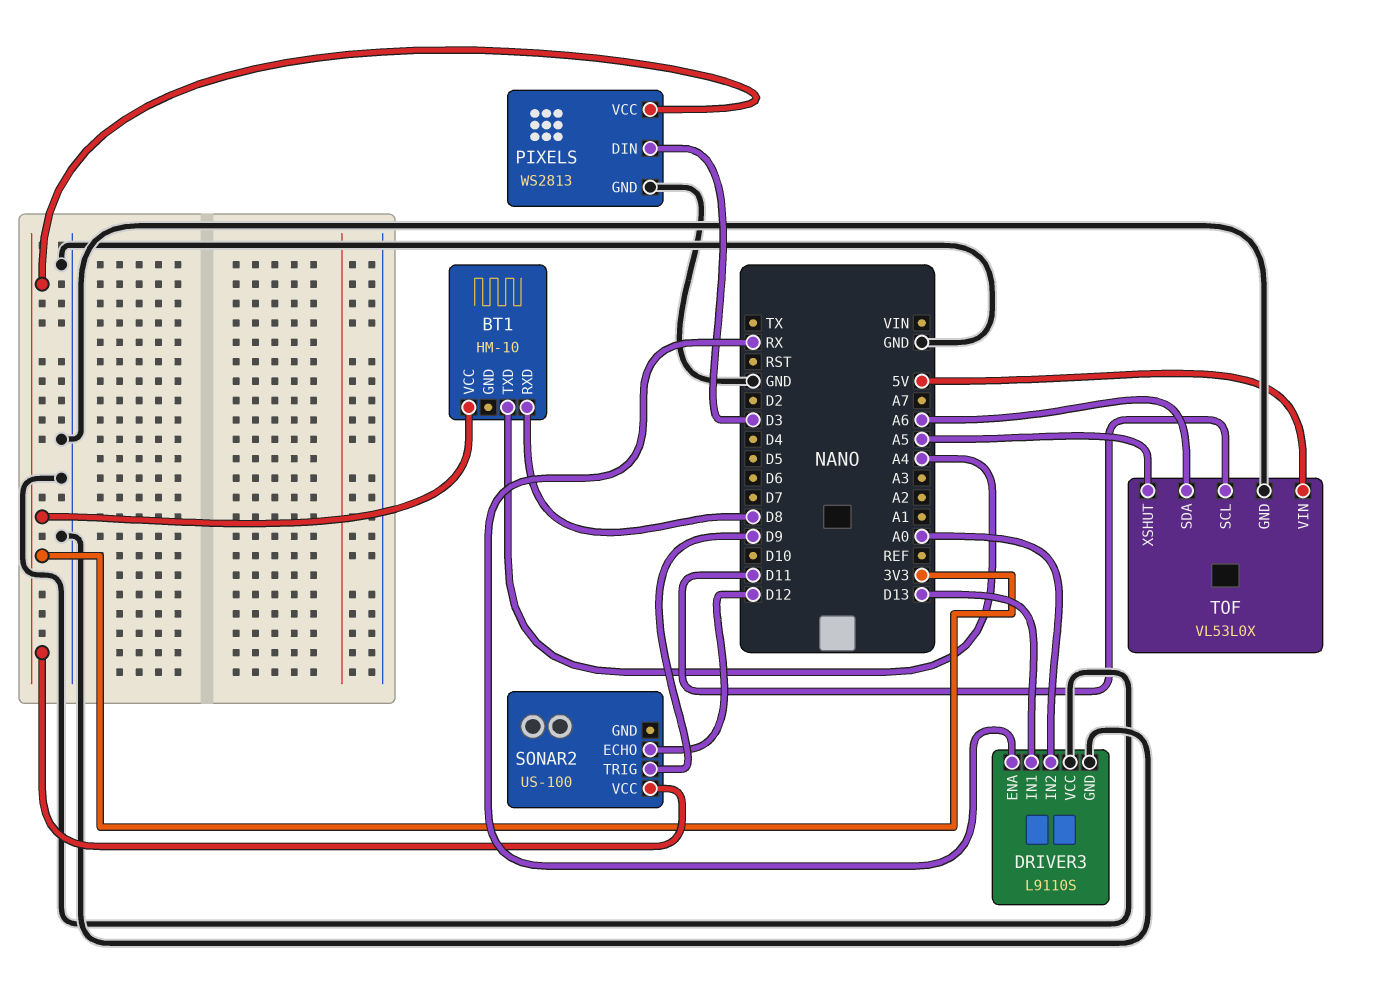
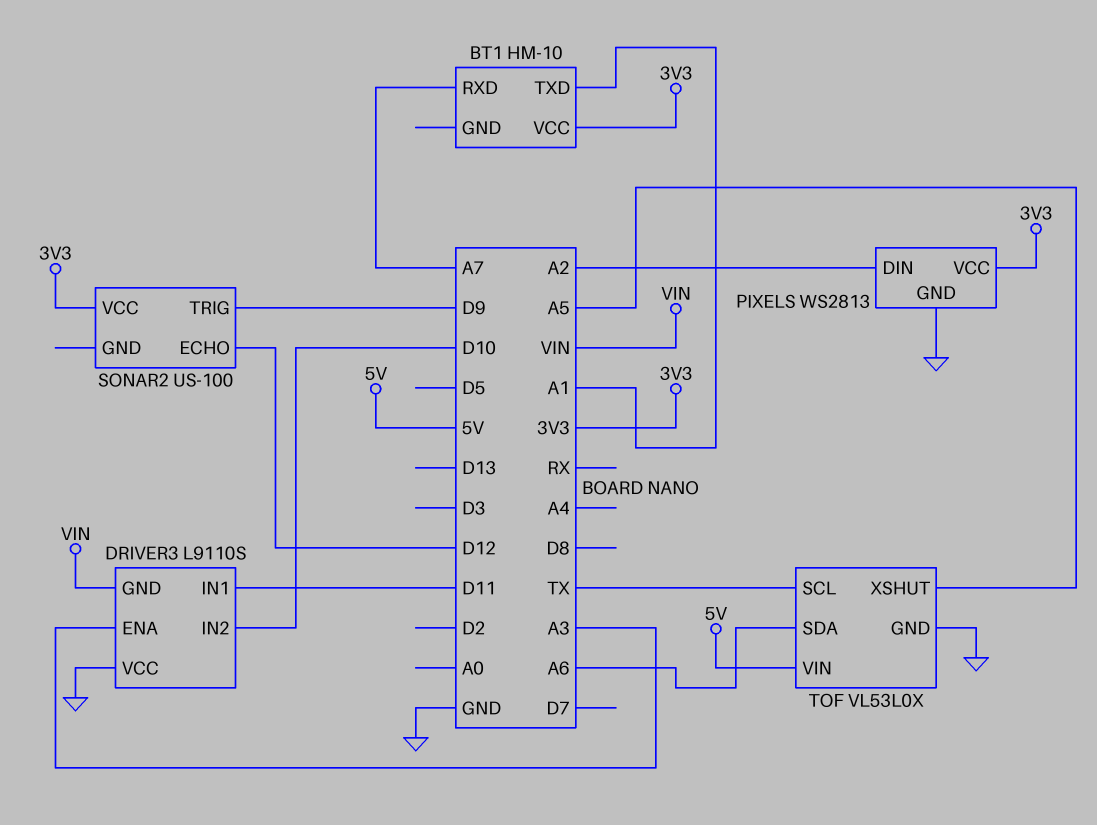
BT1 pin RXD: D8 -> A7
BT1 pin TXD: A4 -> A1
DRIVER3 pin ENA: RX -> A3
DRIVER3 pin GND: GND -> VIN
DRIVER3 pin IN1: D13 -> D11
DRIVER3 pin IN2: A0 -> D10
PIXELS pin DIN: D3 -> A2
TOF pin SCL: D11 -> TX

